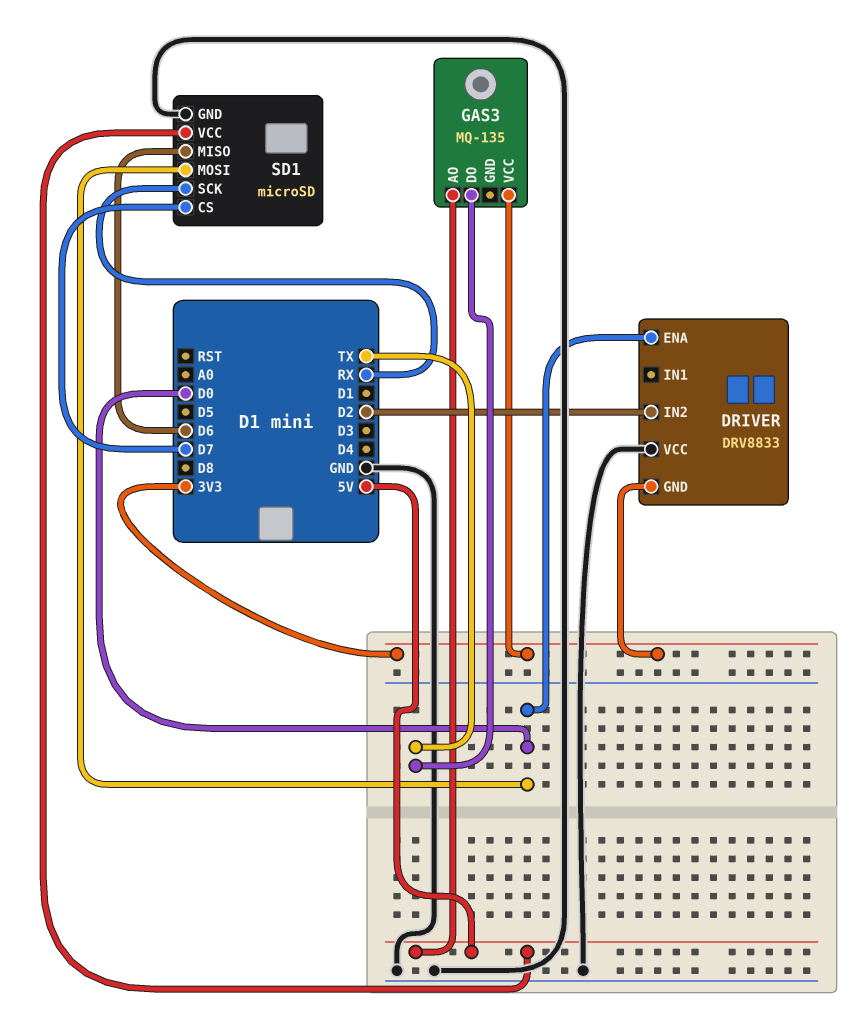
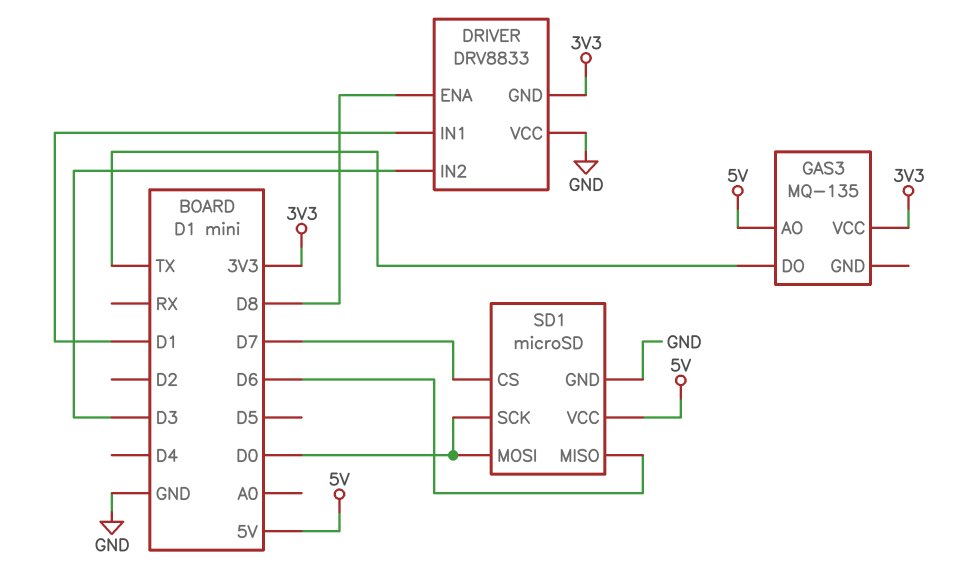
DRIVER pin ENA: D0 -> D8
DRIVER pin IN1: none -> D1
DRIVER pin IN2: D2 -> D3
SD1 pin SCK: RX -> D0

